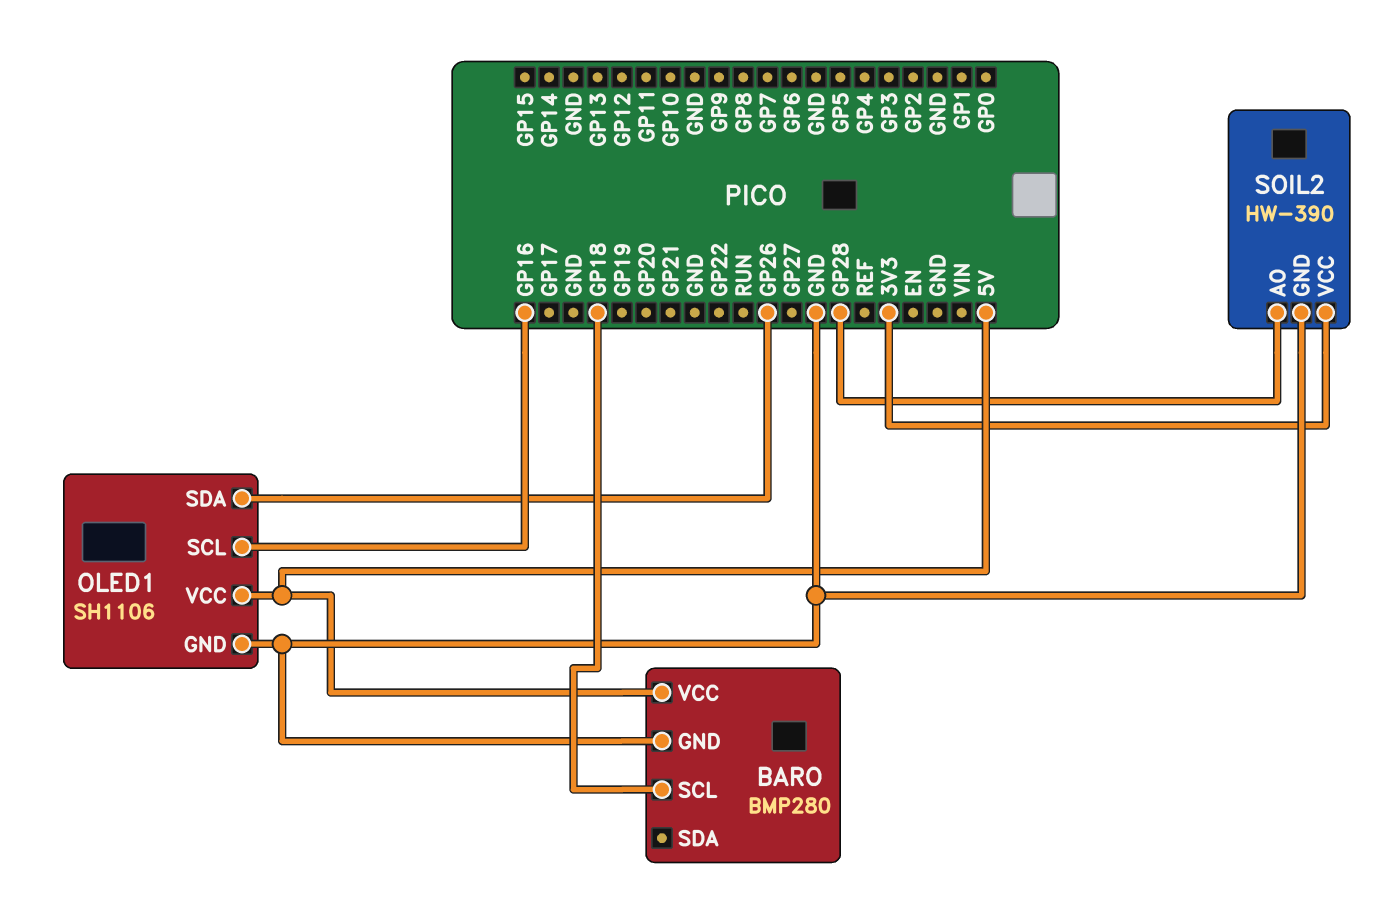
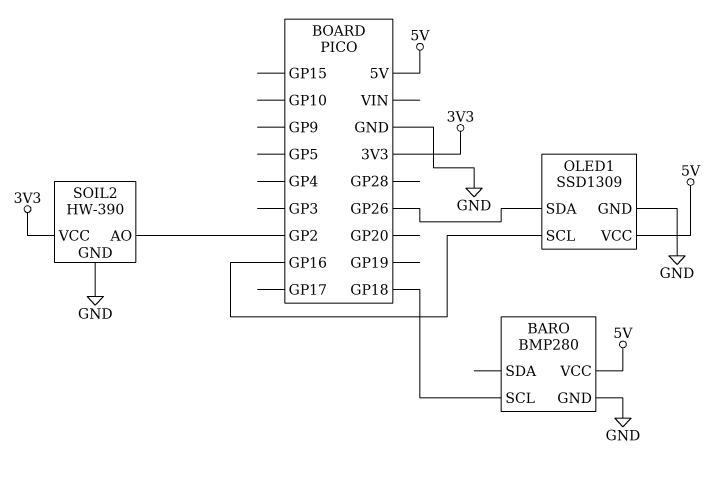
OLED1: SH1106 -> SSD1309
SOIL2 pin AO: GP28 -> GP2

